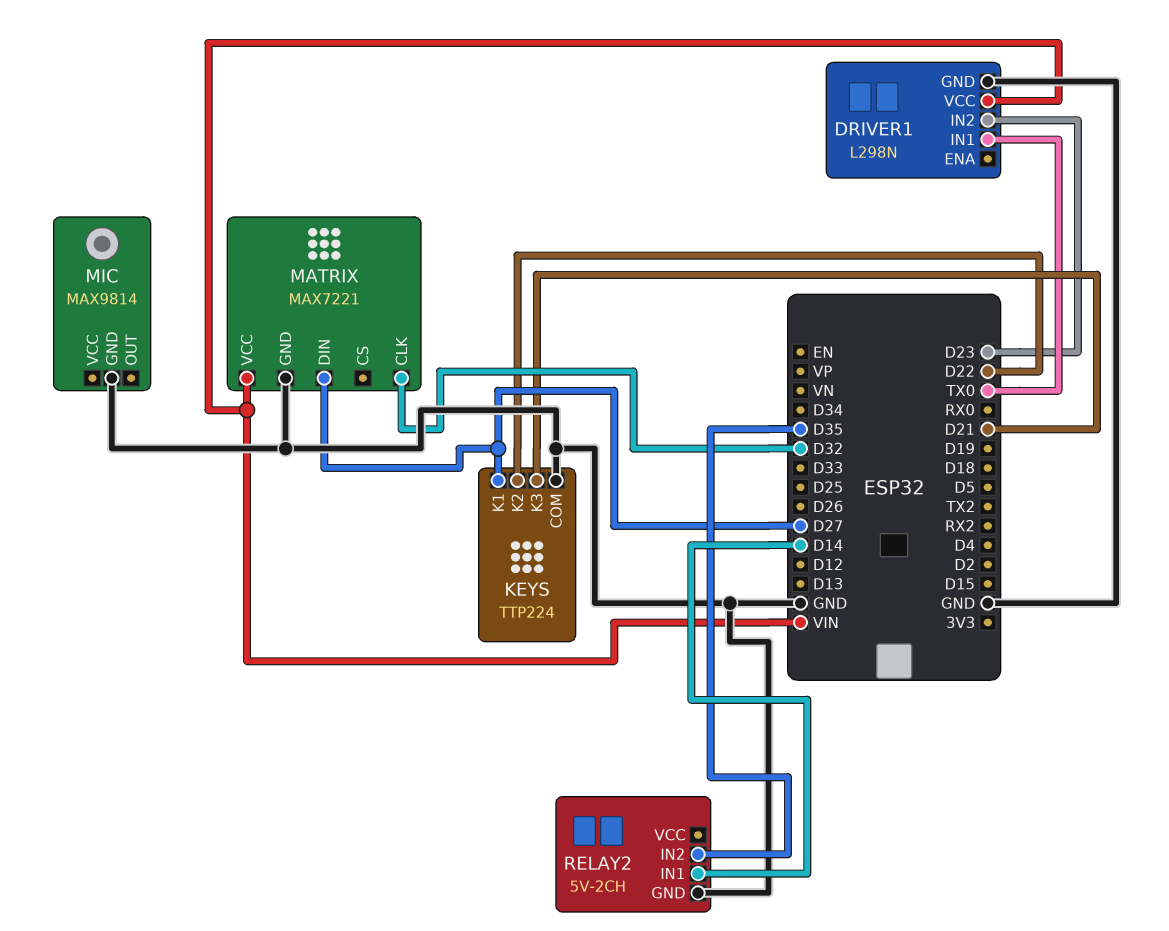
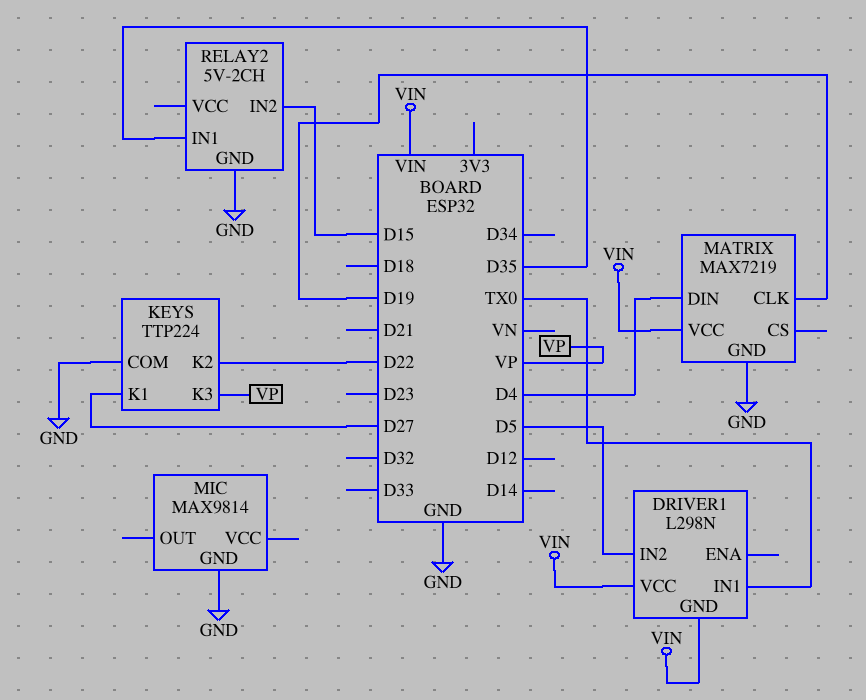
DRIVER1 pin GND: GND -> VIN
DRIVER1 pin IN2: D23 -> D5
KEYS pin K3: D21 -> VP
MATRIX: MAX7221 -> MAX7219
MATRIX pin CLK: D32 -> D19
MATRIX pin DIN: D27 -> D4
RELAY2 pin IN1: D14 -> D35
RELAY2 pin IN2: D35 -> D15

